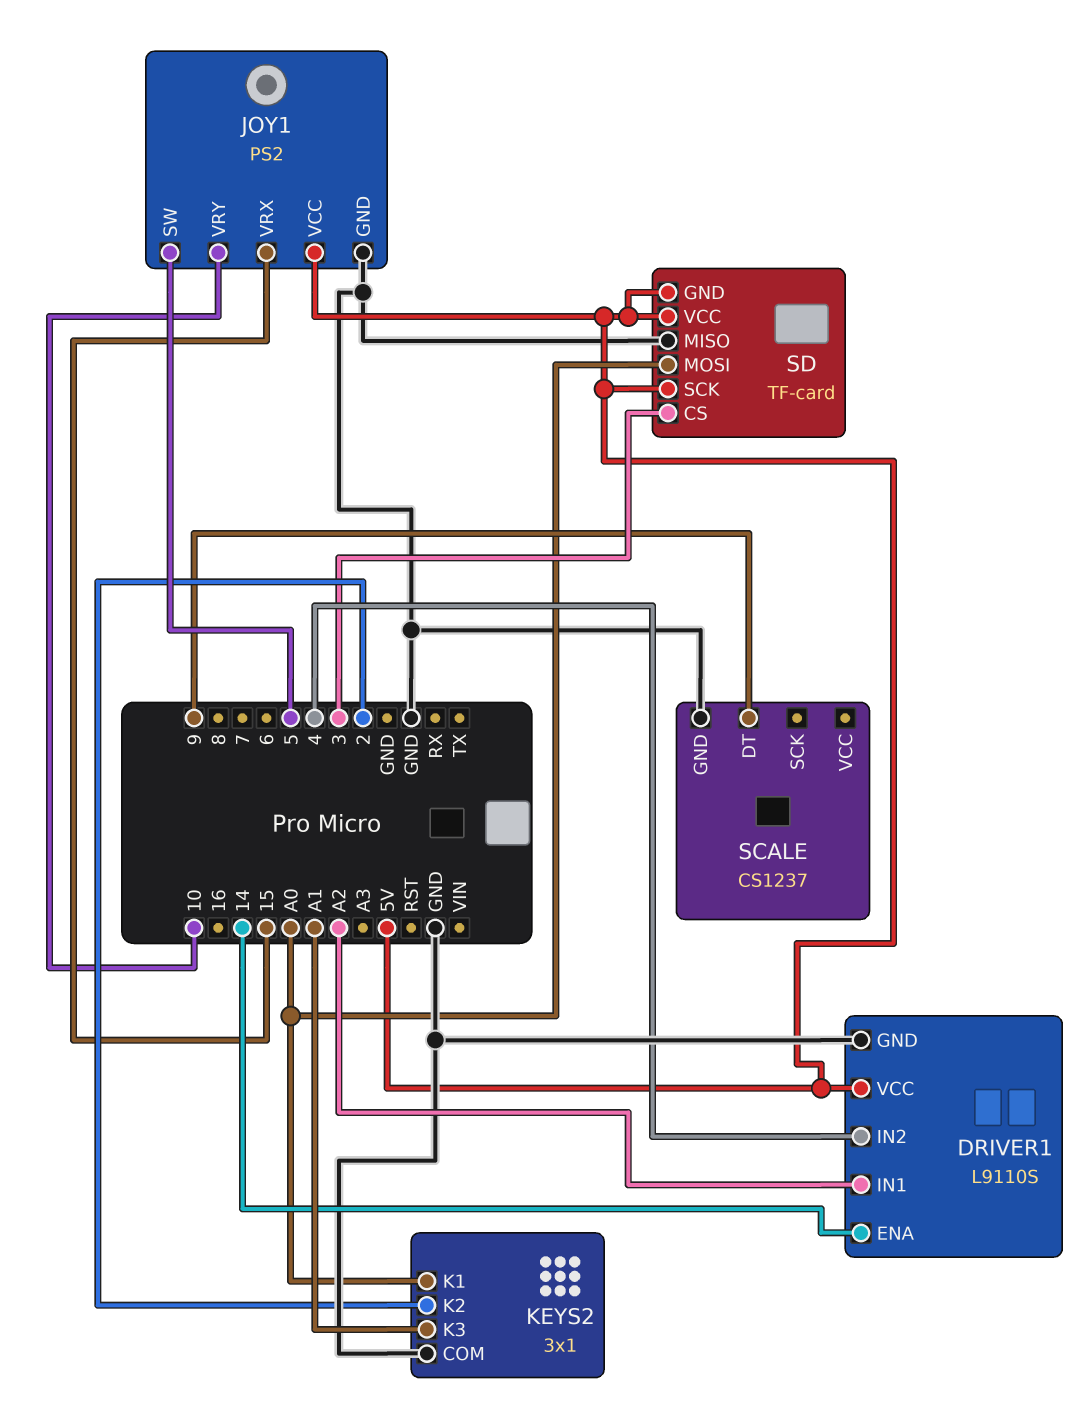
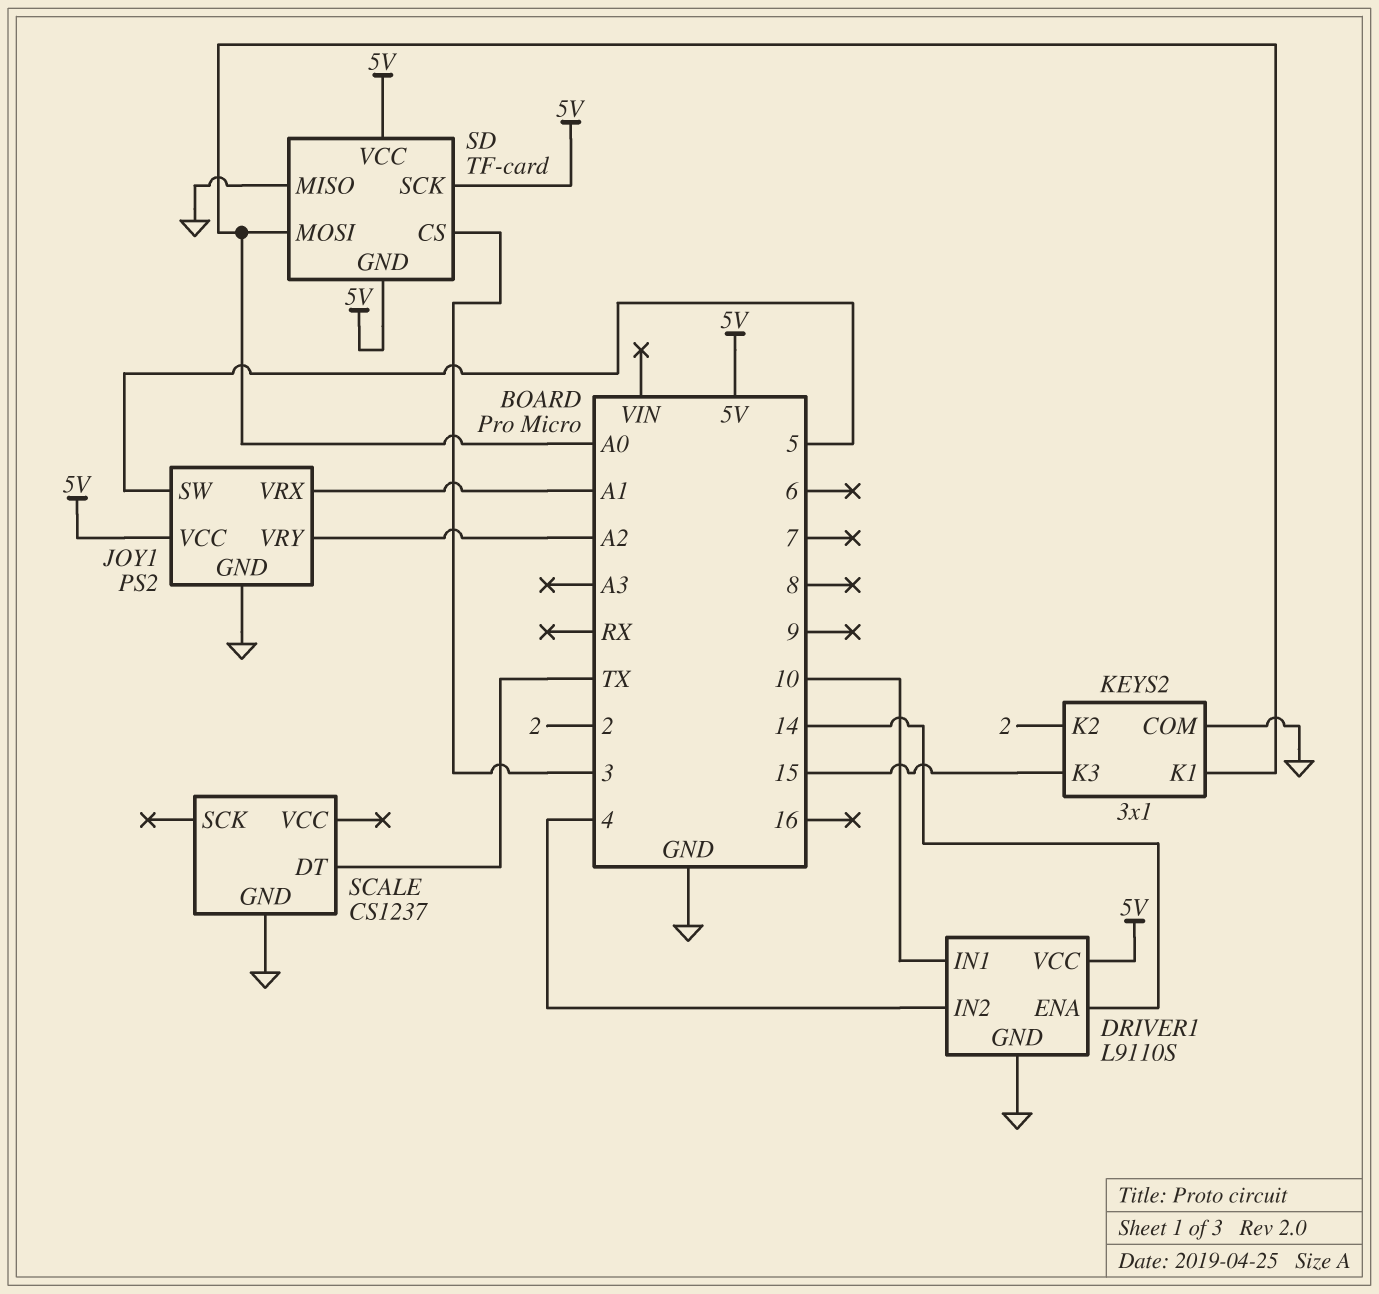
DRIVER1 pin IN1: A2 -> 10
JOY1 pin VRX: 15 -> A1
JOY1 pin VRY: 10 -> A2
KEYS2 pin K3: A1 -> 15
SCALE pin DT: 9 -> TX

